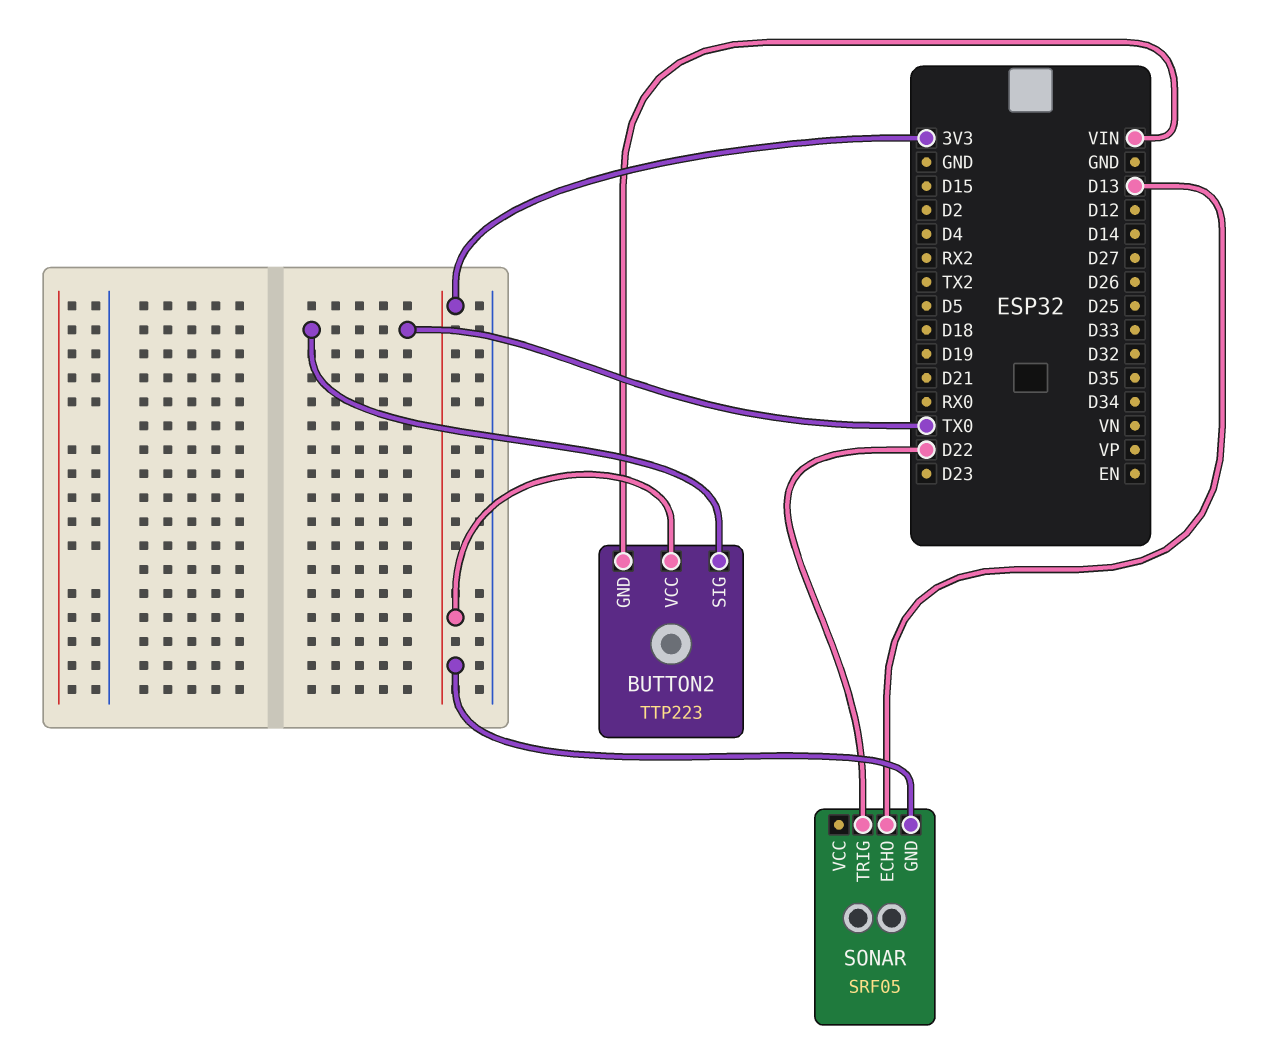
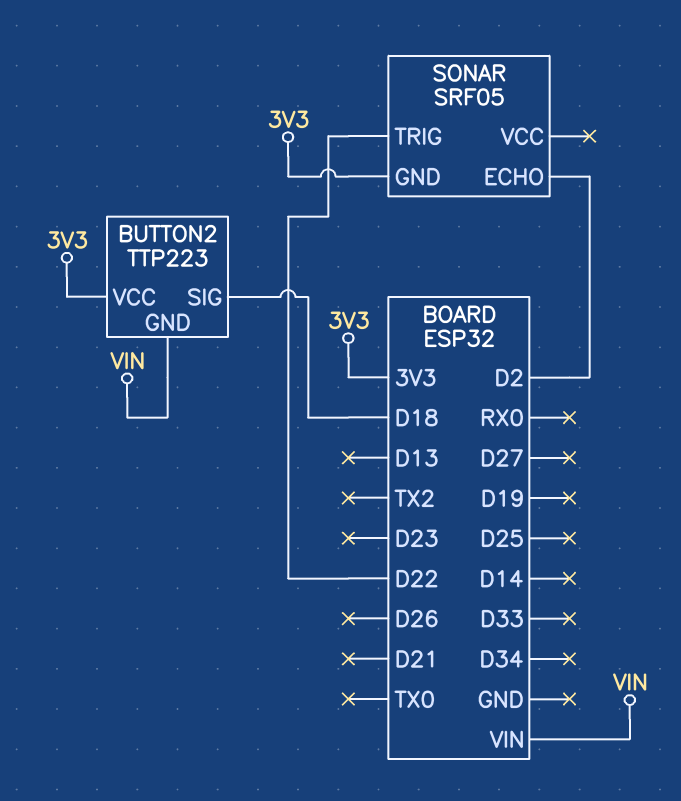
BUTTON2 pin SIG: TX0 -> D18
SONAR pin ECHO: D13 -> D2

